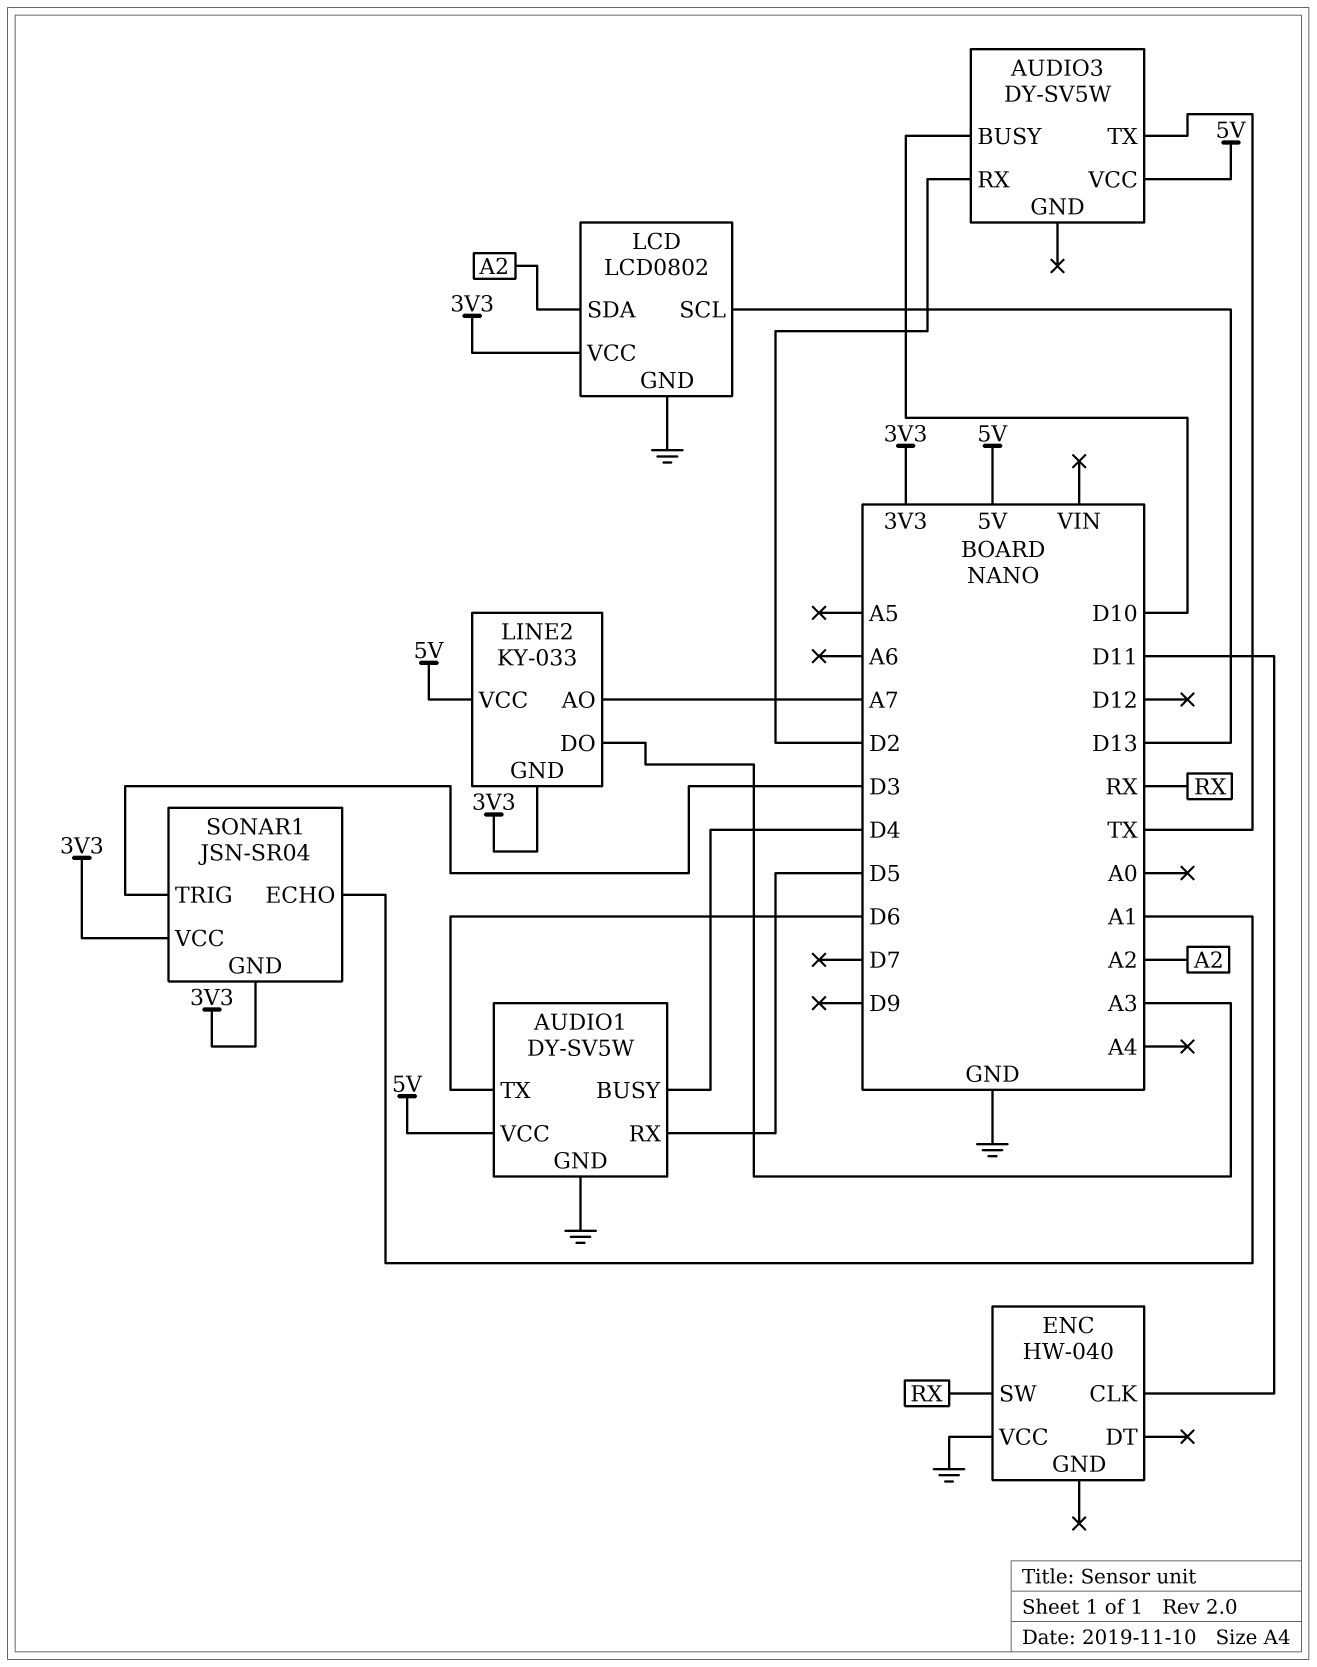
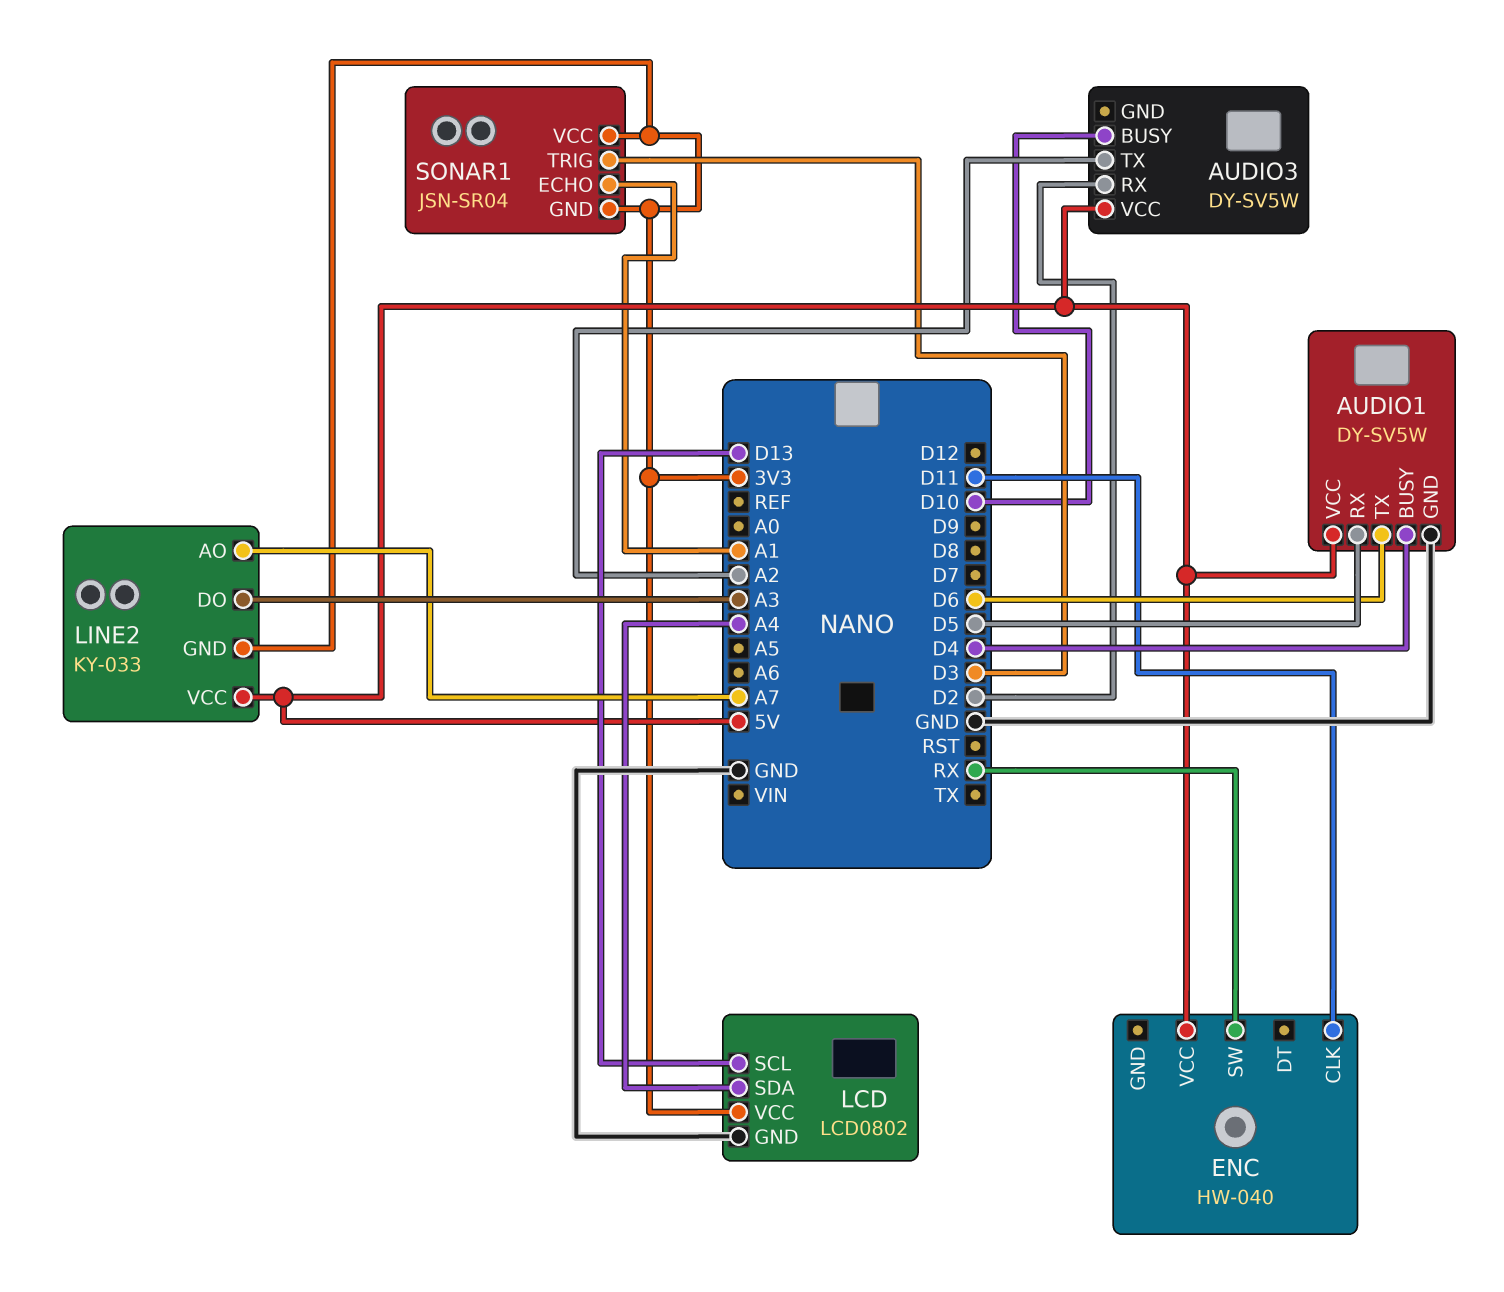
AUDIO3 pin TX: TX -> A2
ENC pin VCC: GND -> 5V
LCD pin SDA: A2 -> A4

